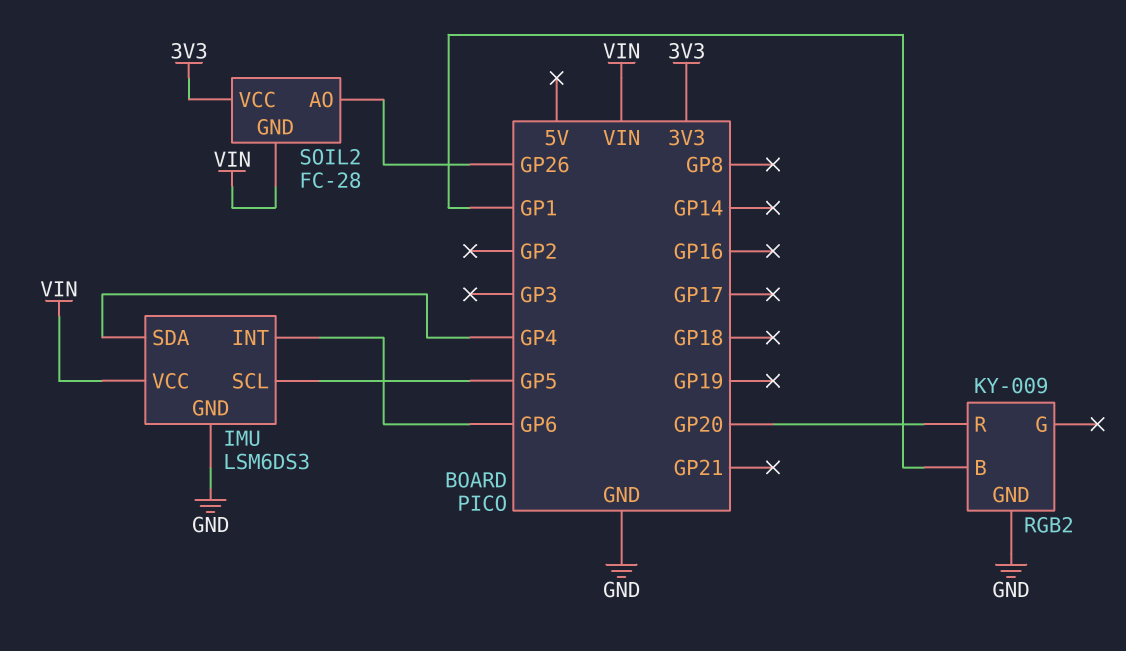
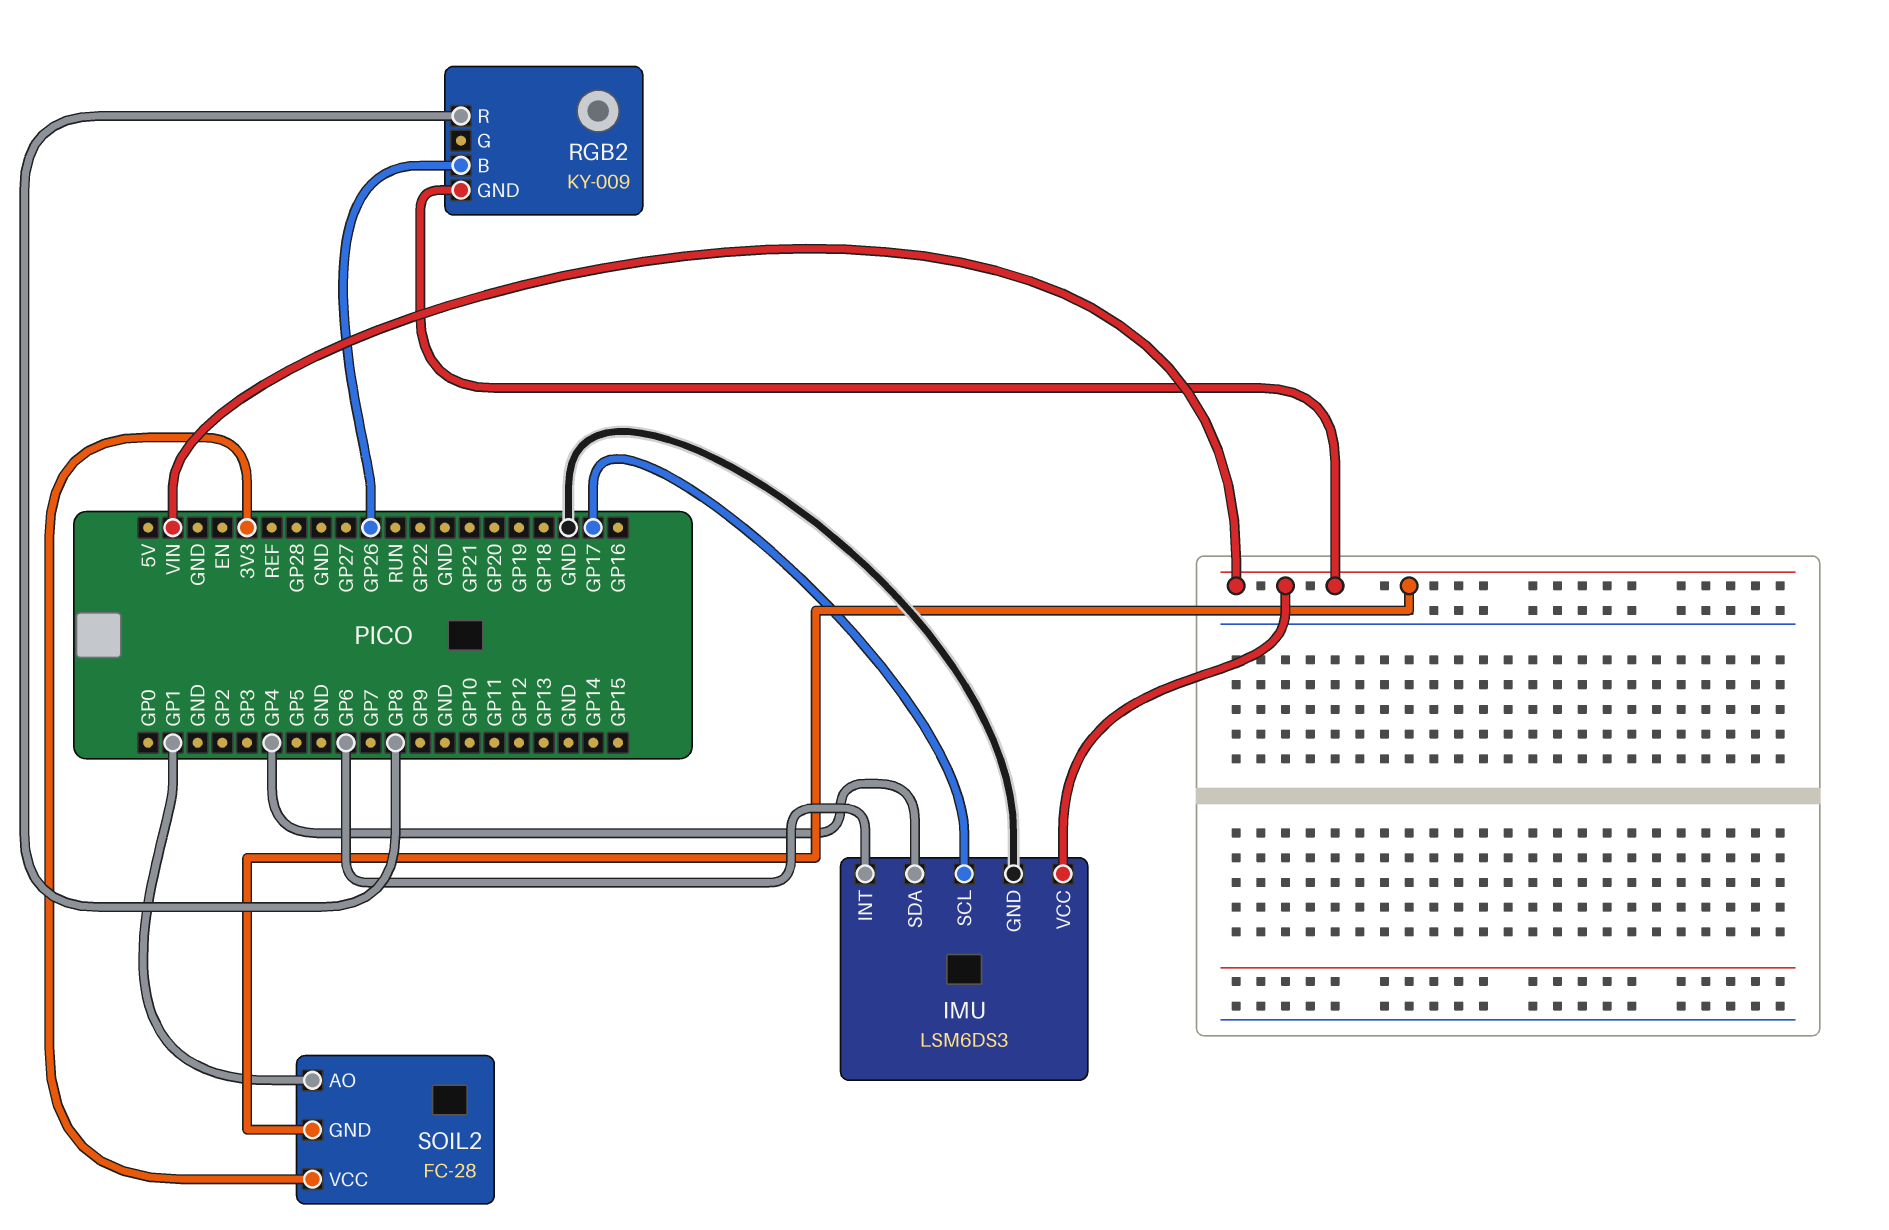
IMU pin SCL: GP5 -> GP17
RGB2 pin B: GP1 -> GP26
RGB2 pin GND: GND -> VIN
RGB2 pin R: GP20 -> GP8
SOIL2 pin AO: GP26 -> GP1

